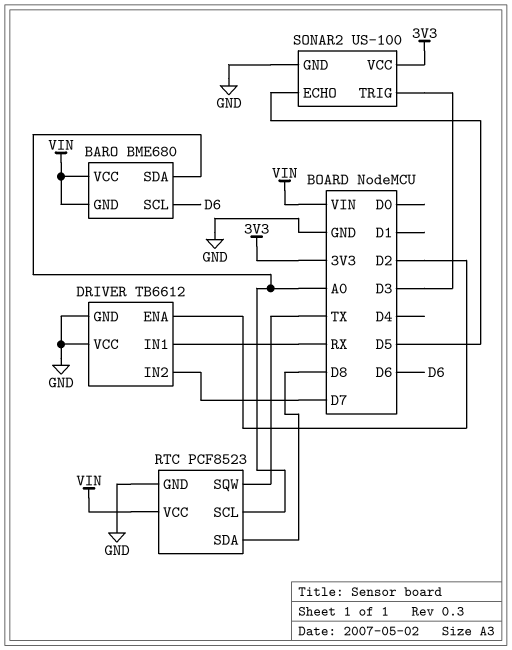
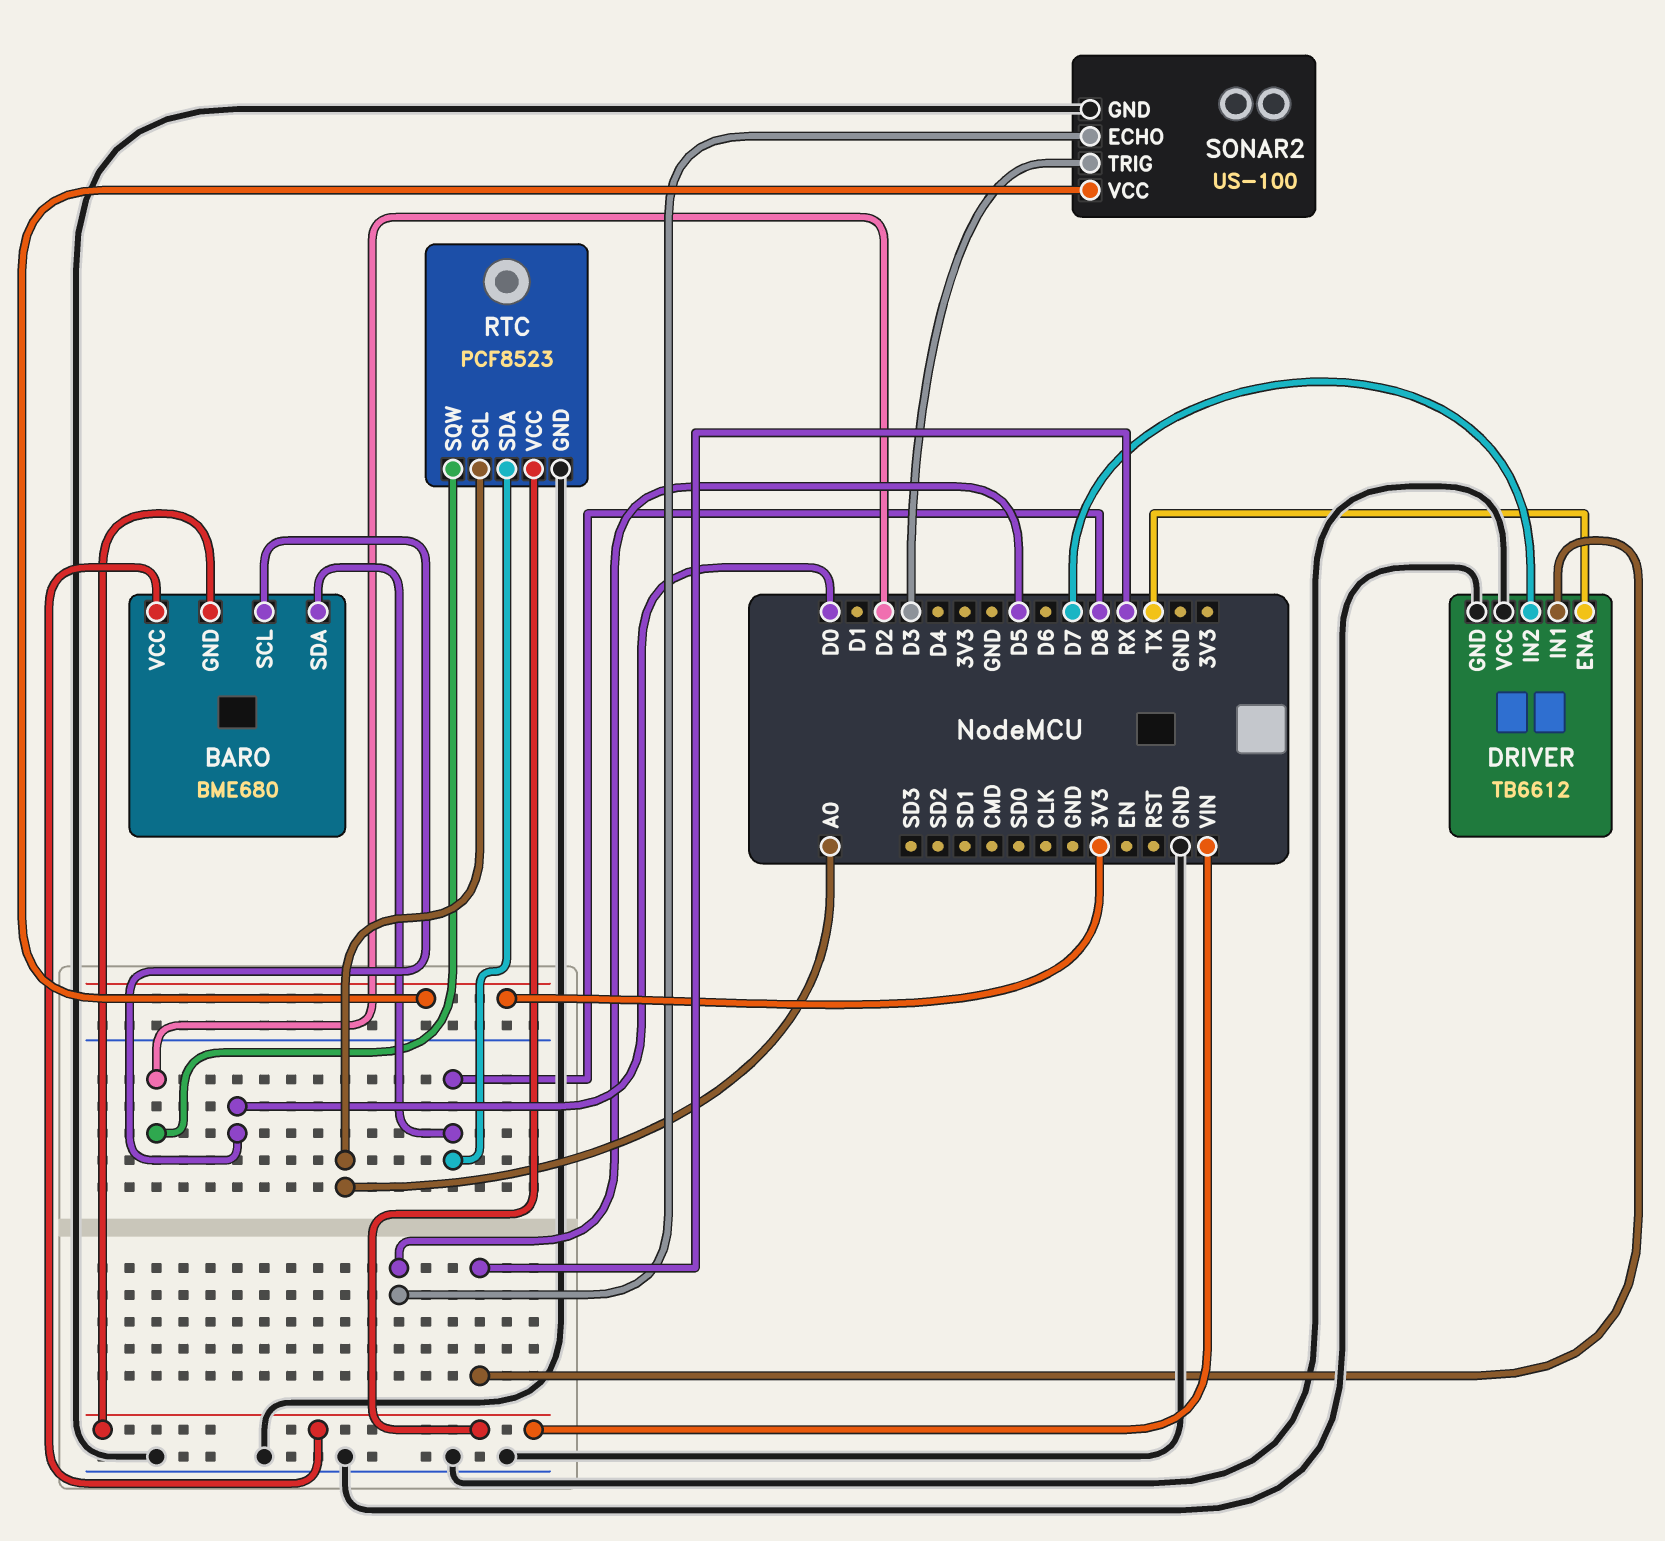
BARO pin SCL: D6 -> D0
BARO pin SDA: A0 -> D8
DRIVER pin ENA: D2 -> TX
RTC pin SQW: TX -> D2

